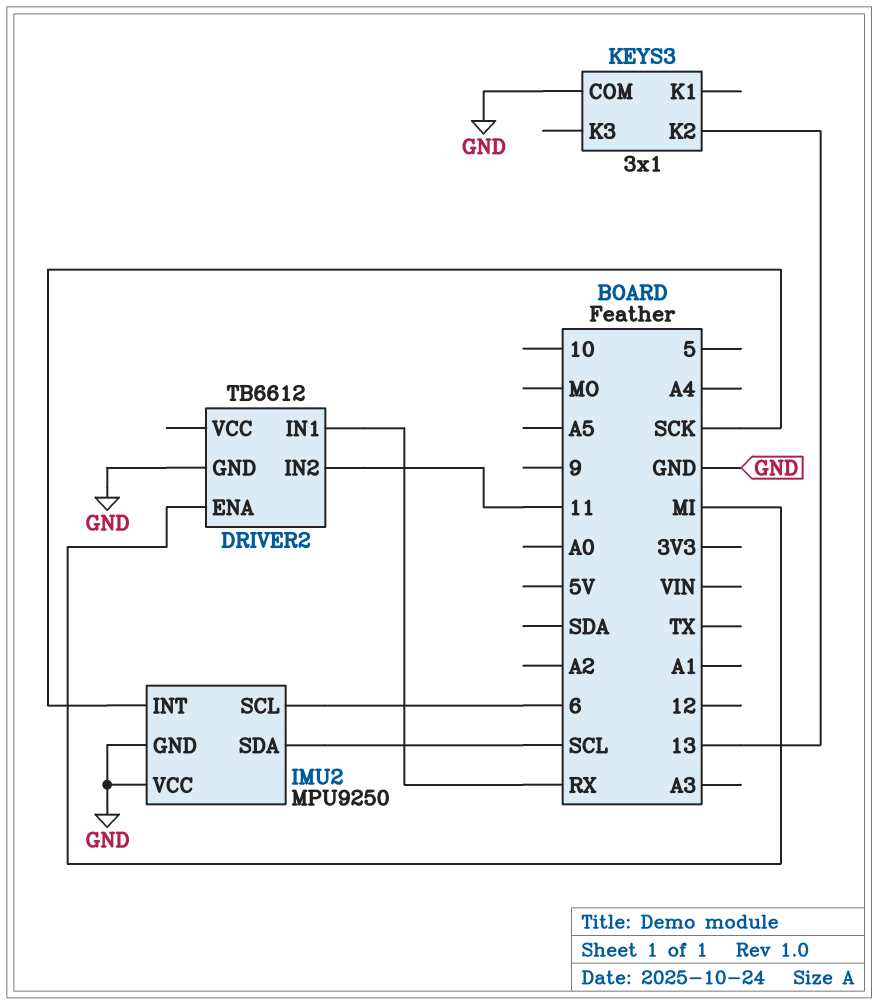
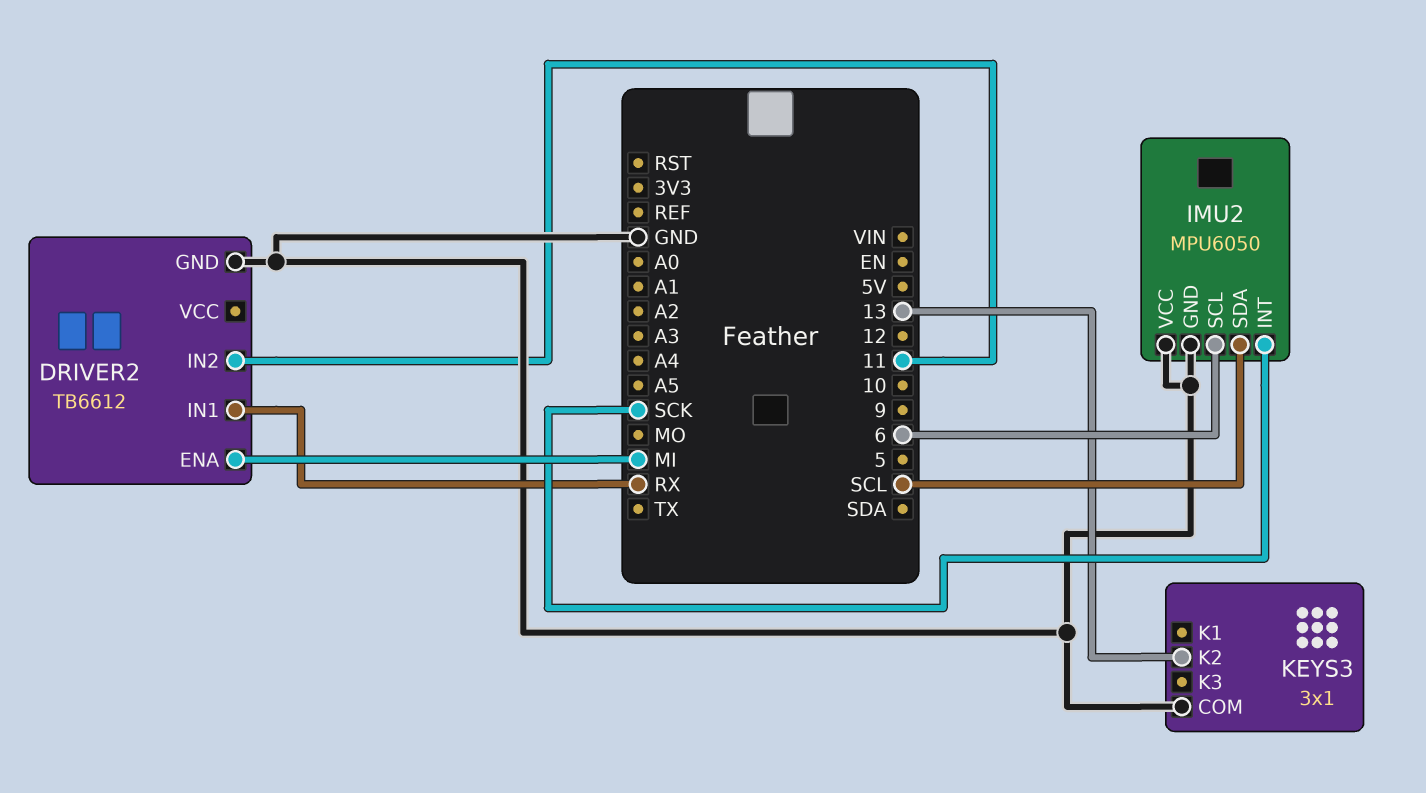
IMU2: MPU9250 -> MPU6050

